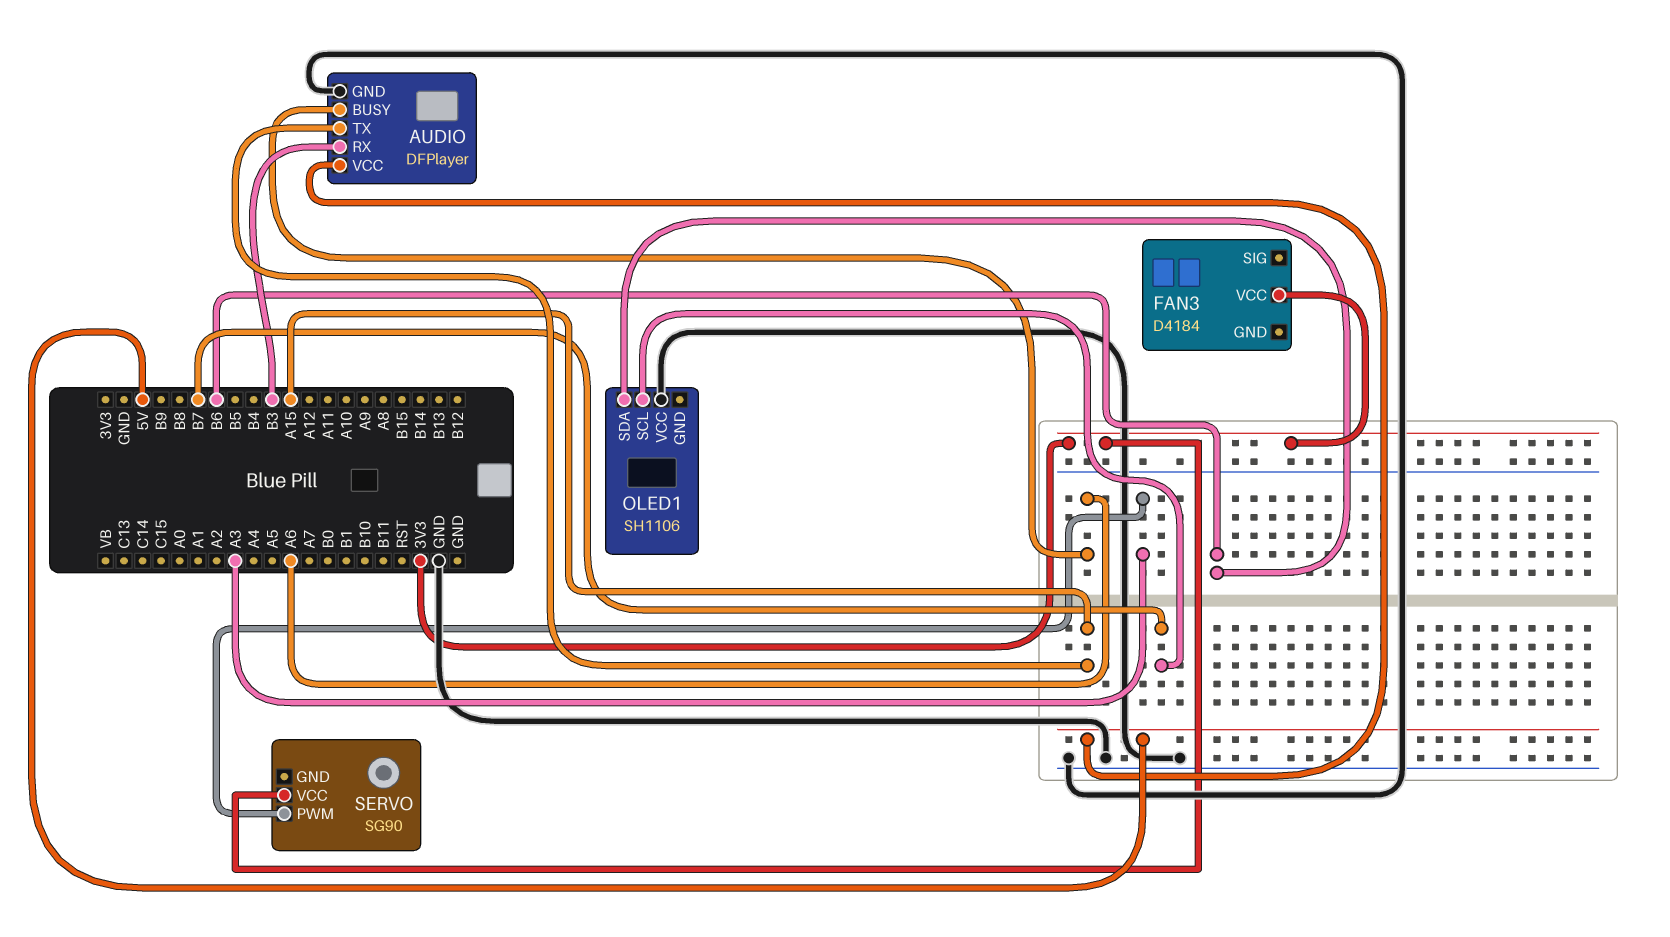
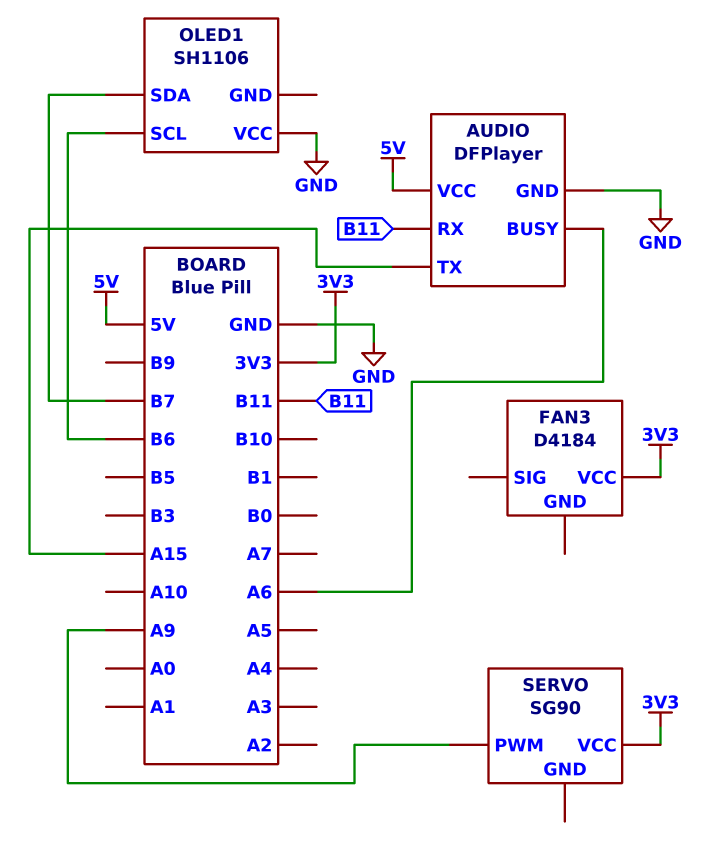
AUDIO pin RX: B3 -> B11
OLED1 pin SCL: B7 -> B6
OLED1 pin SDA: B6 -> B7
SERVO pin PWM: A3 -> A9

